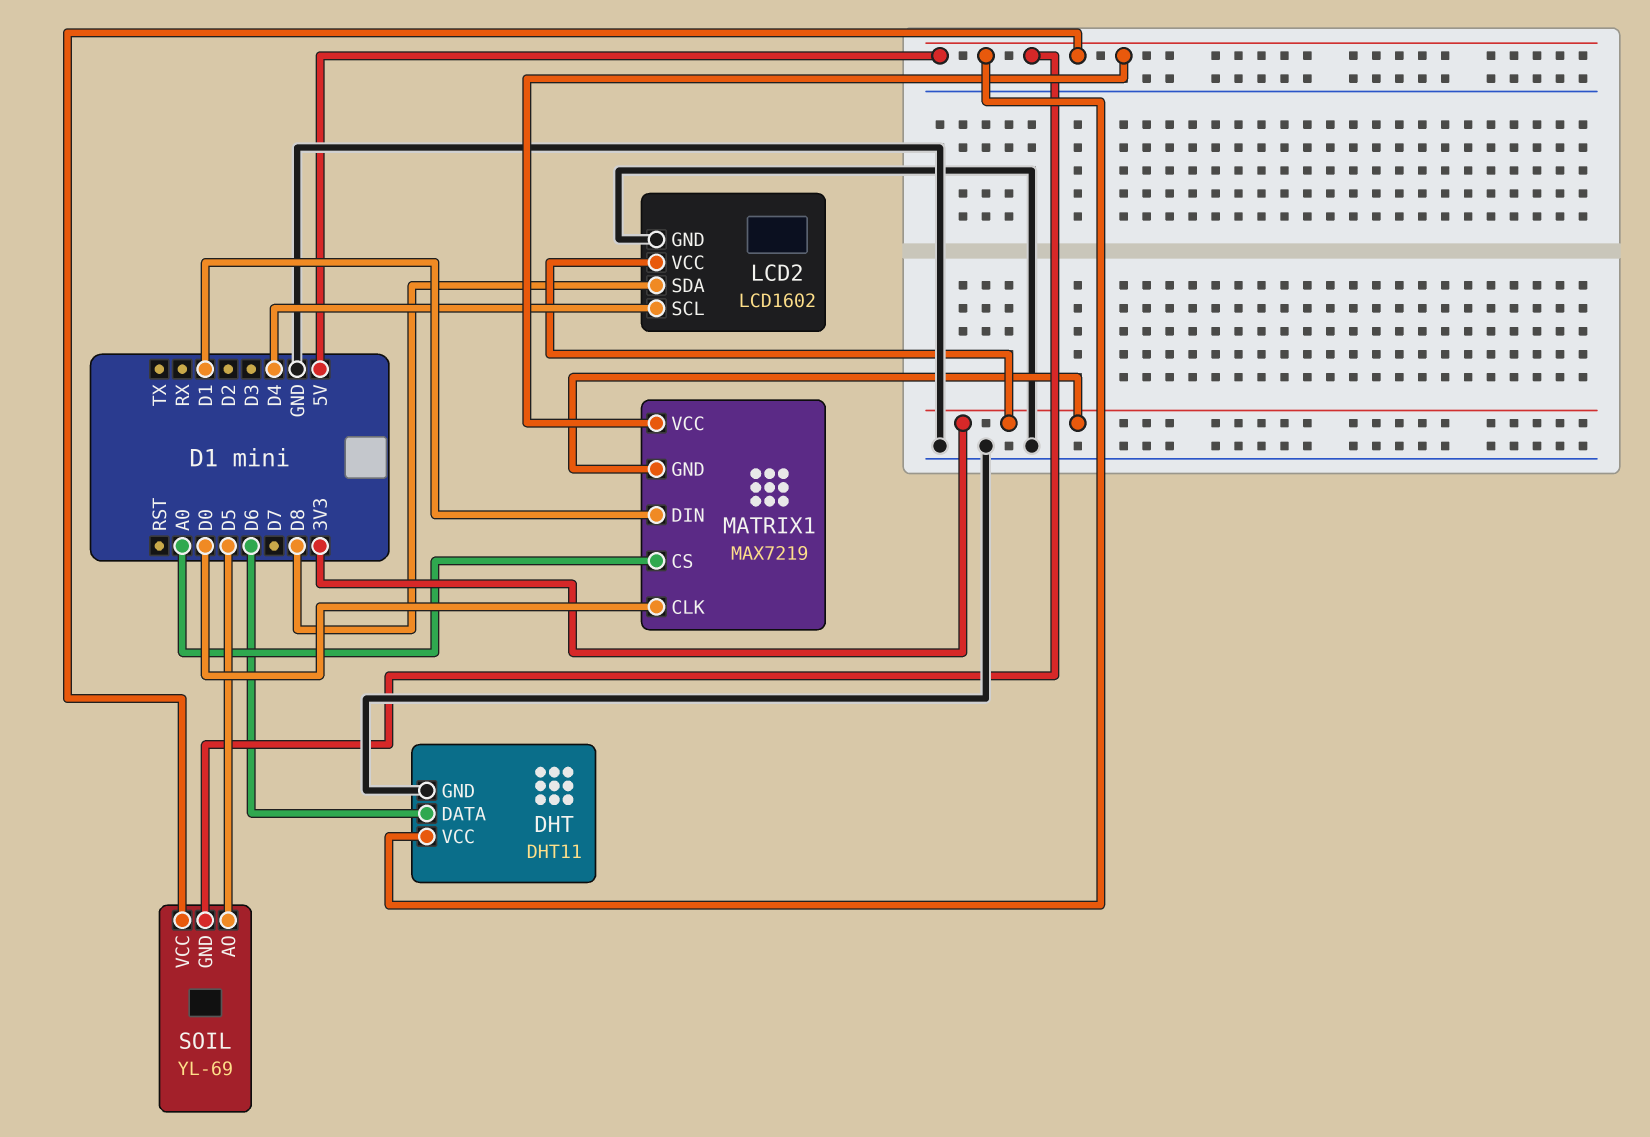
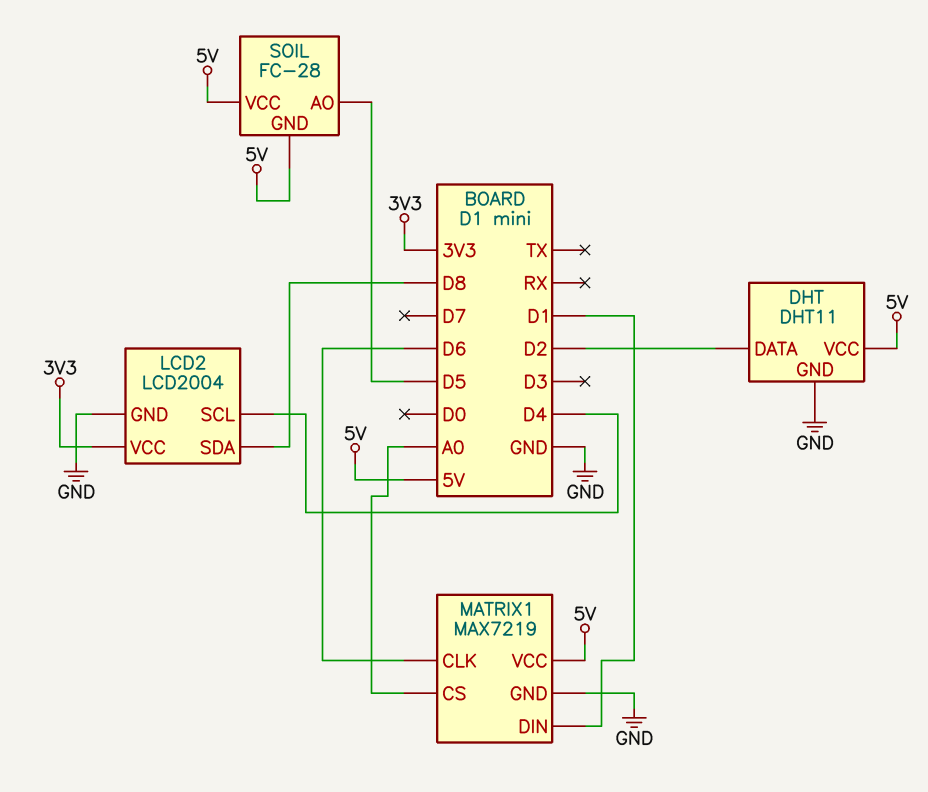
DHT pin DATA: D6 -> D2
LCD2: LCD1602 -> LCD2004
MATRIX1 pin CLK: D0 -> D6
MATRIX1 pin GND: 3V3 -> GND
SOIL: YL-69 -> FC-28

